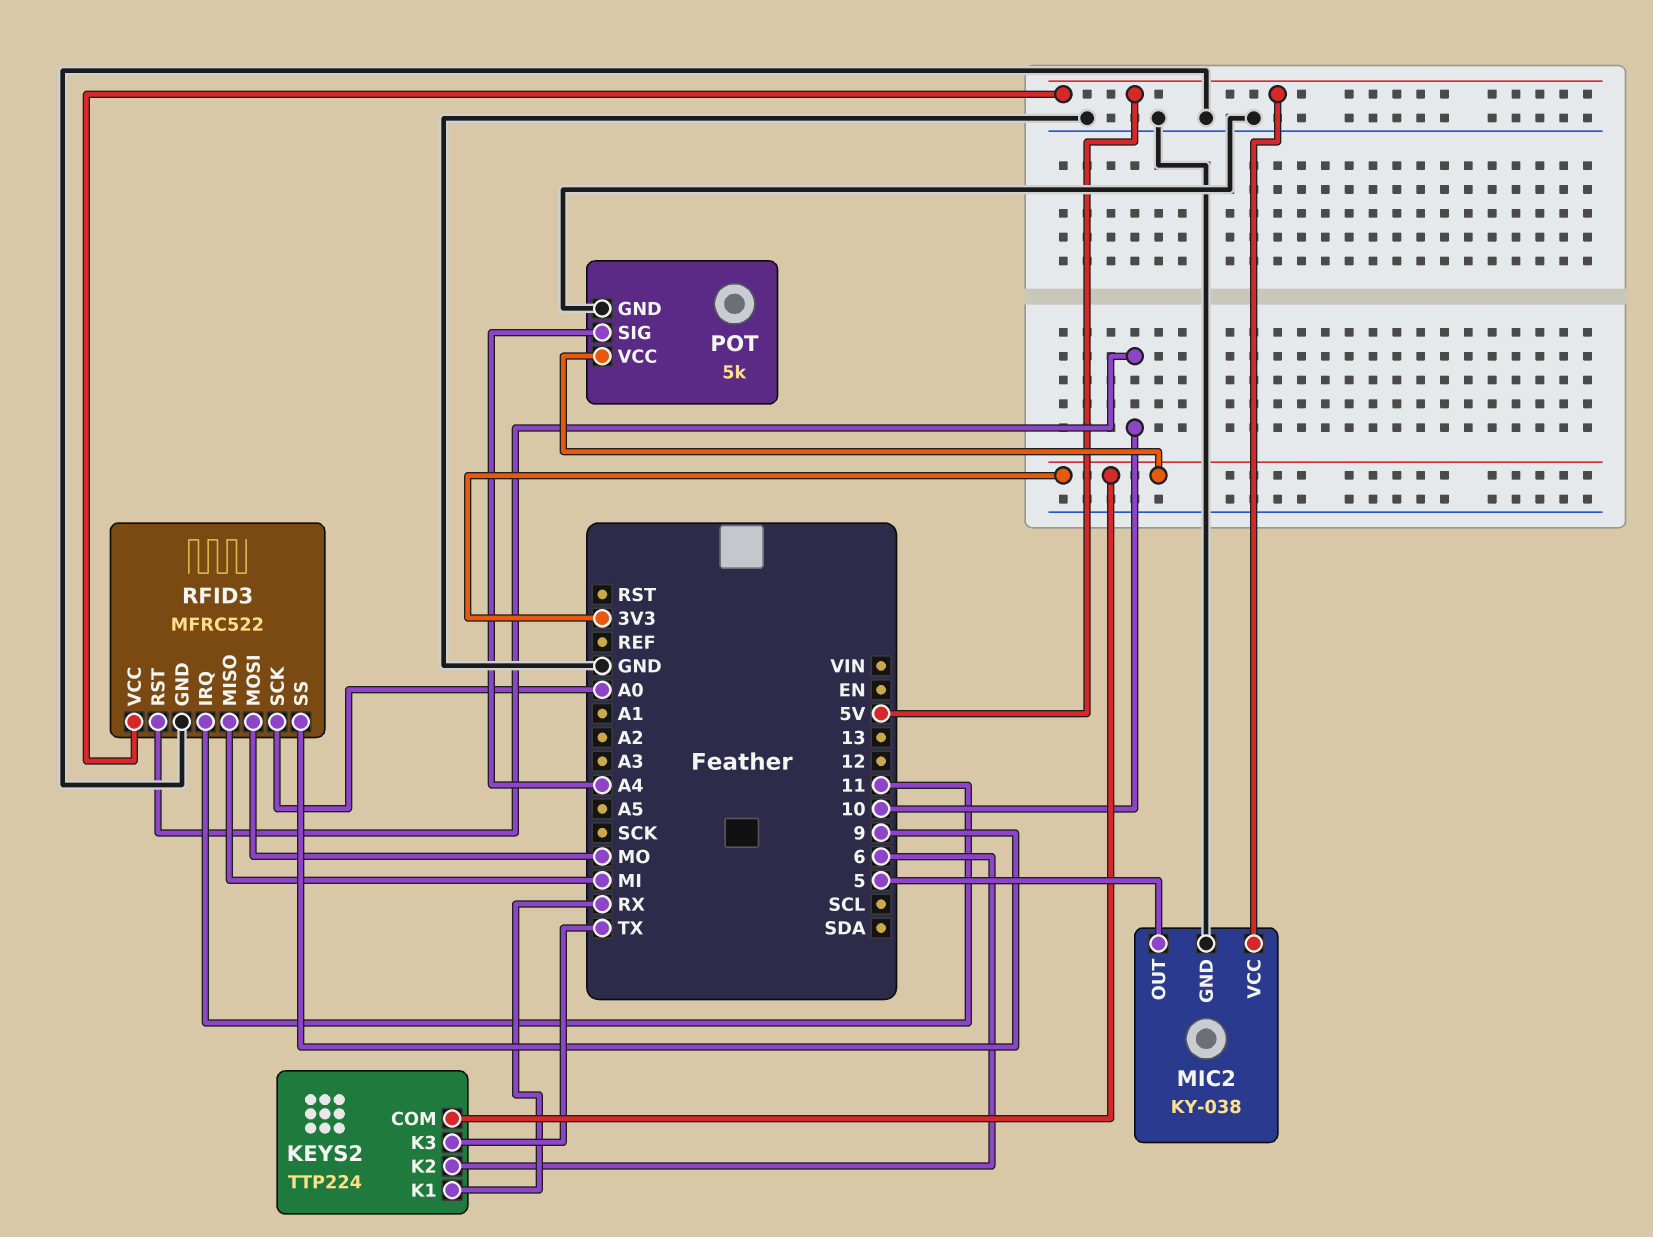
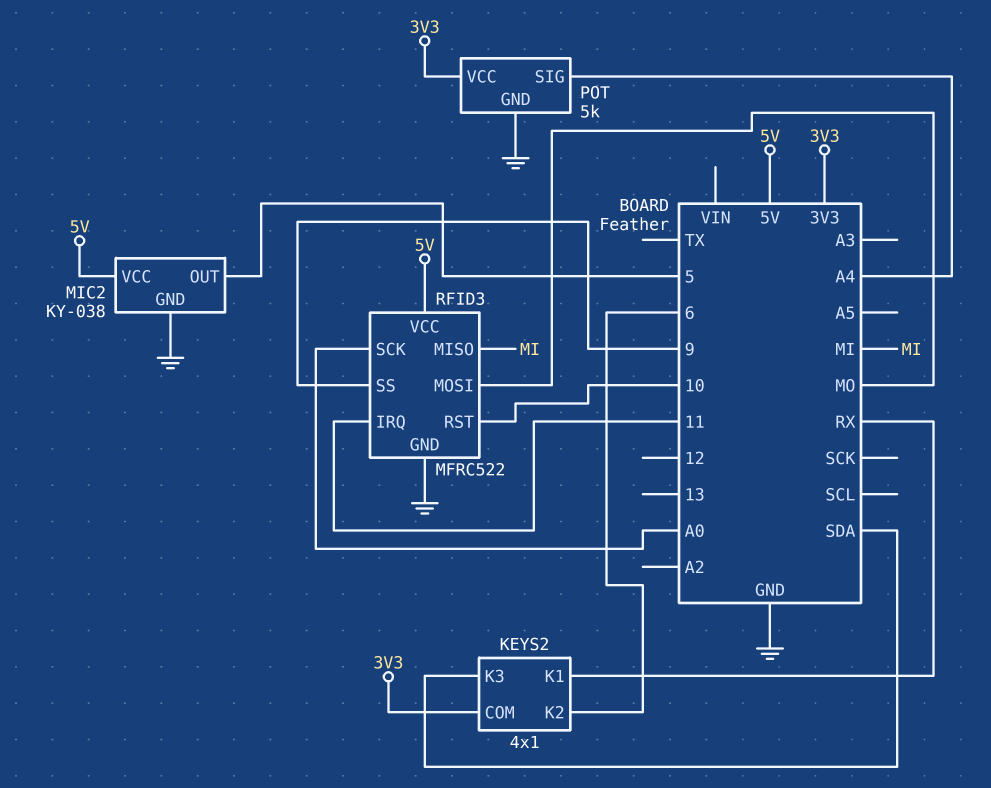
KEYS2: TTP224 -> 4x1
KEYS2 pin K3: TX -> SDA

